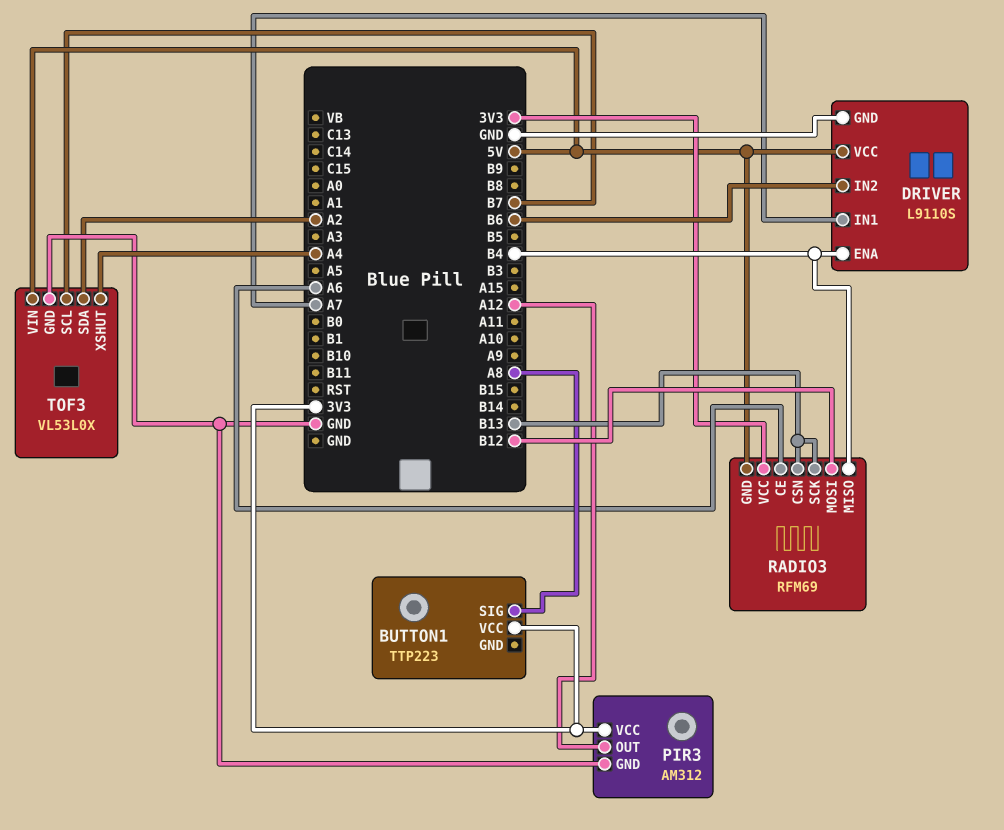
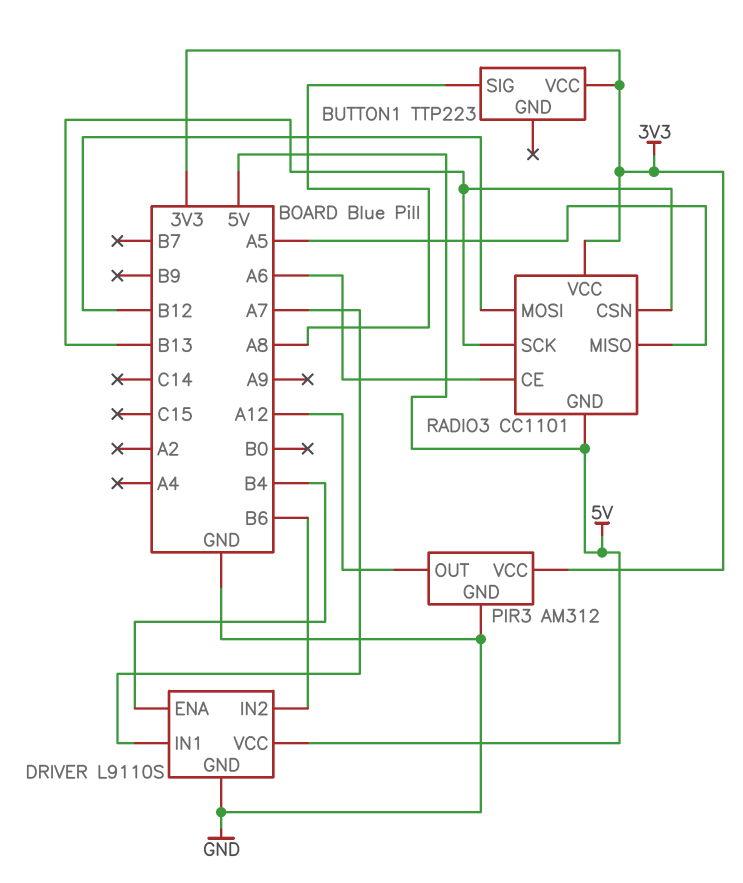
RADIO3: RFM69 -> CC1101
RADIO3 pin MISO: B4 -> A5
TOF3: VL53L0X -> none
TOF3 pin GND: GND -> none
TOF3 pin SCL: B7 -> none
TOF3 pin SDA: A2 -> none
TOF3 pin VIN: 5V -> none
TOF3 pin XSHUT: A4 -> none

